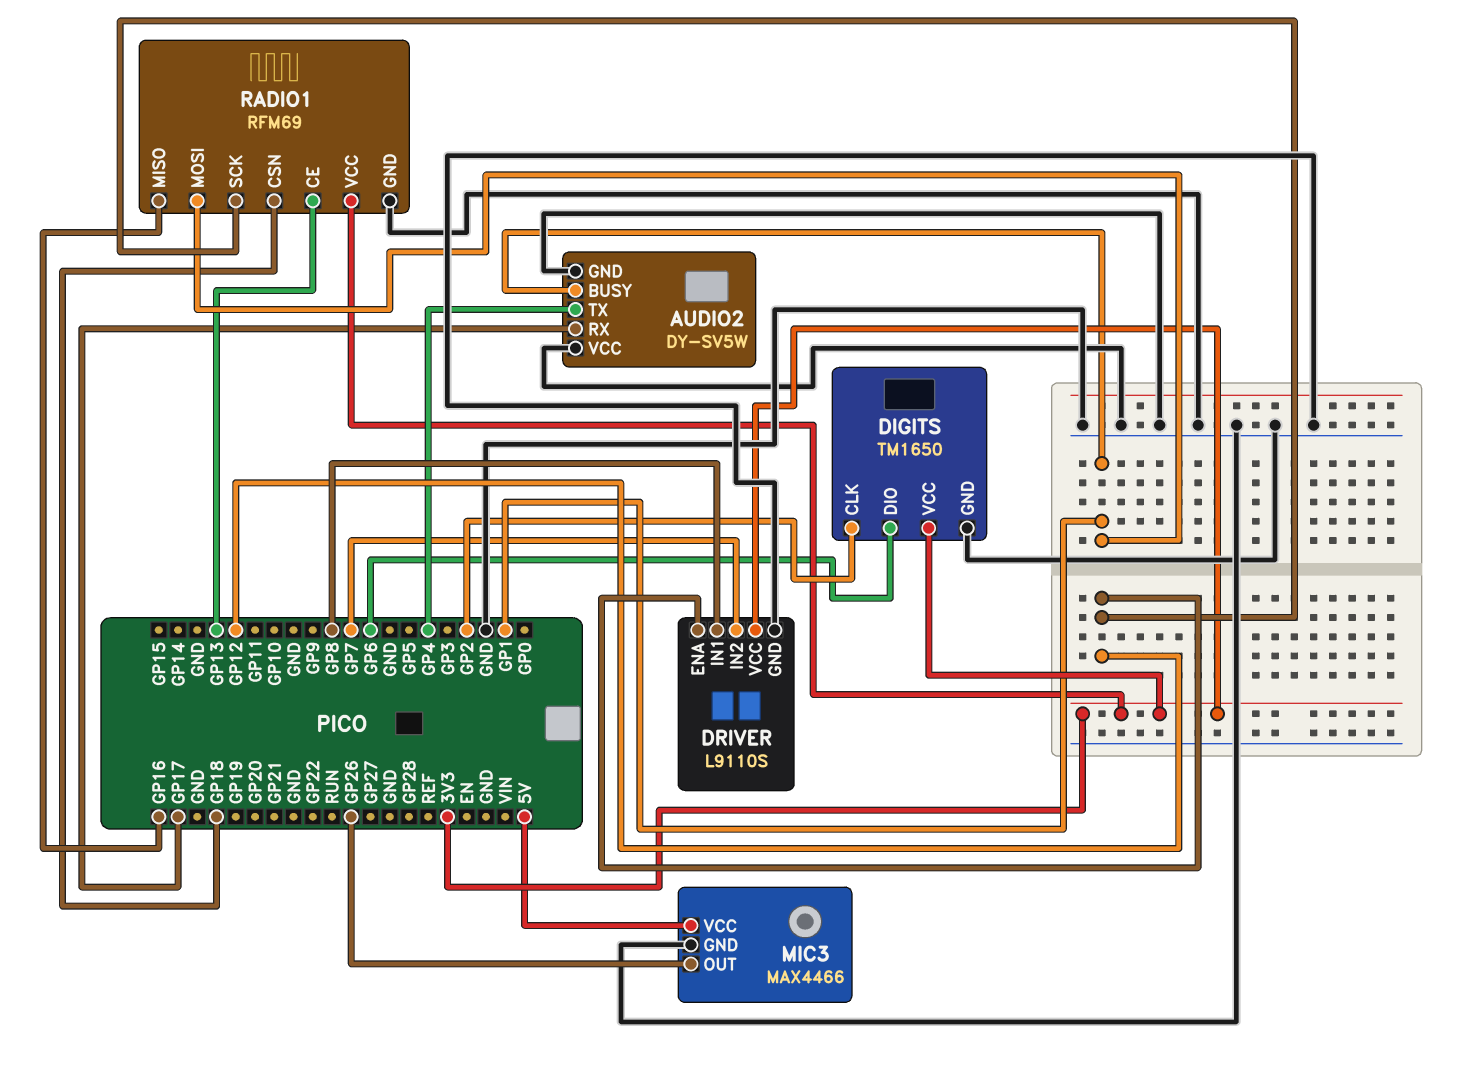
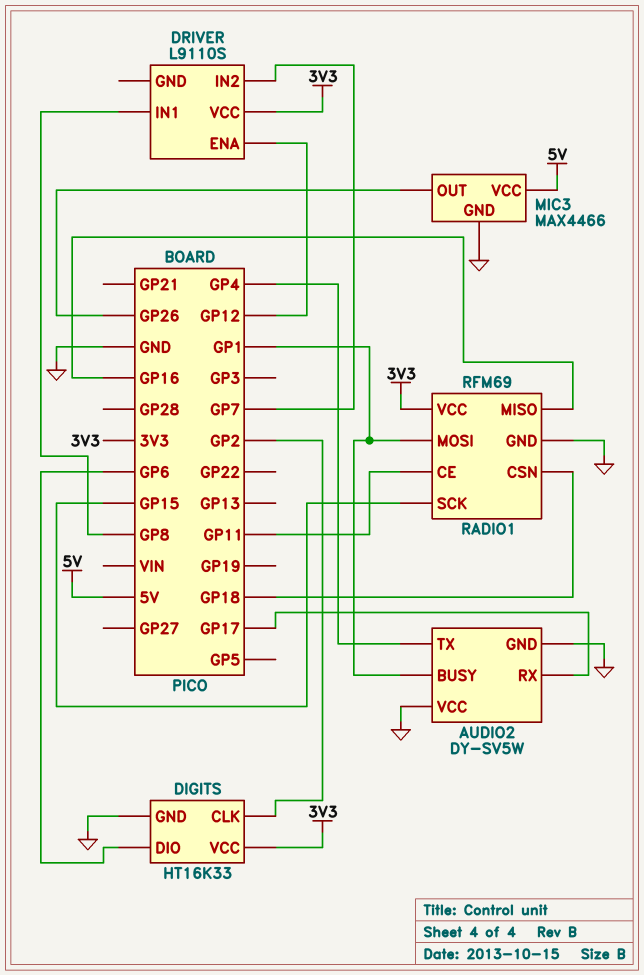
DIGITS: TM1650 -> HT16K33
DRIVER pin GND: GND -> none
RADIO1 pin CE: GP13 -> GP11
RADIO1 pin SCK: GP12 -> GP15

